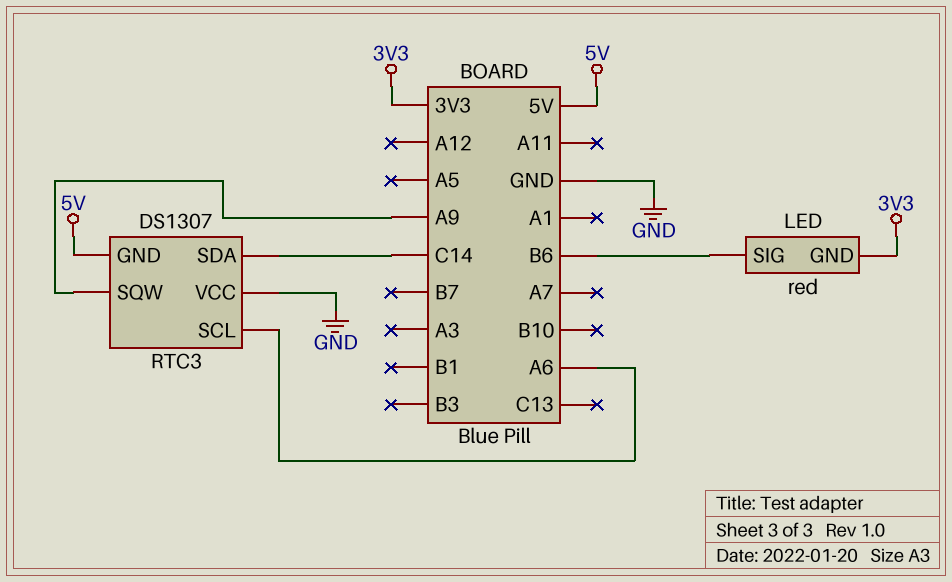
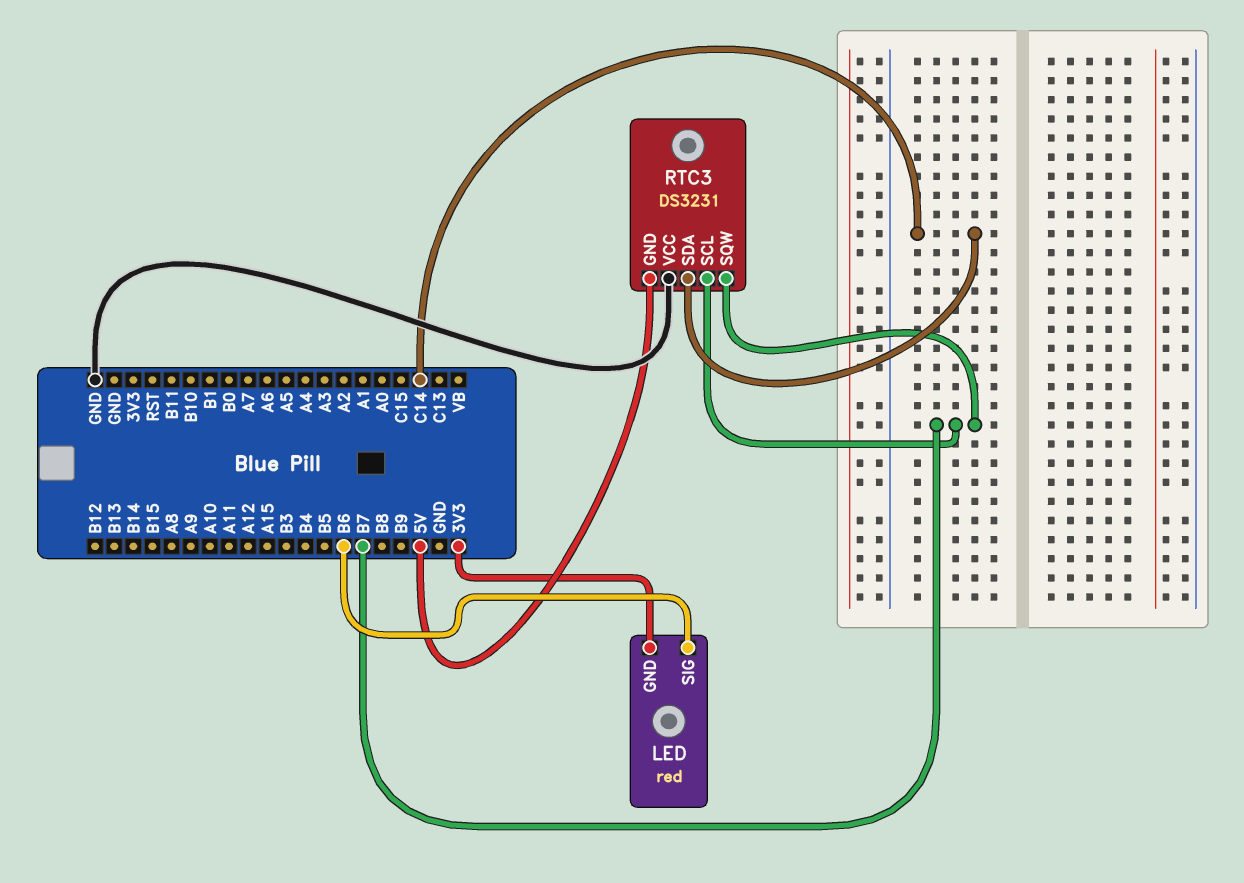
RTC3: DS1307 -> DS3231
RTC3 pin SCL: A6 -> B7
RTC3 pin SQW: A9 -> B7

